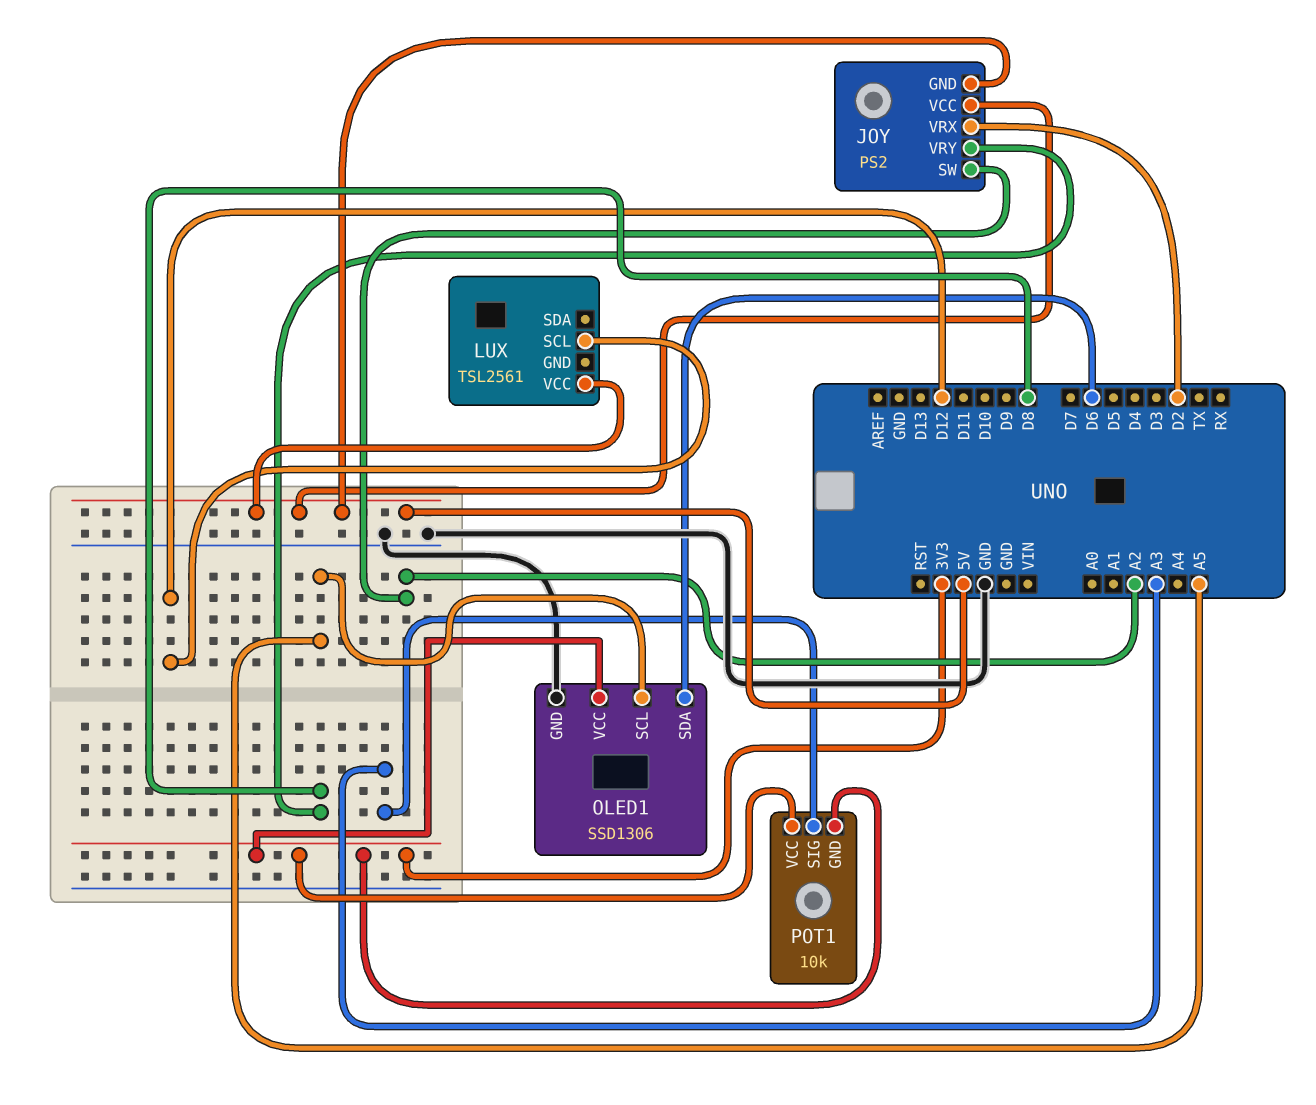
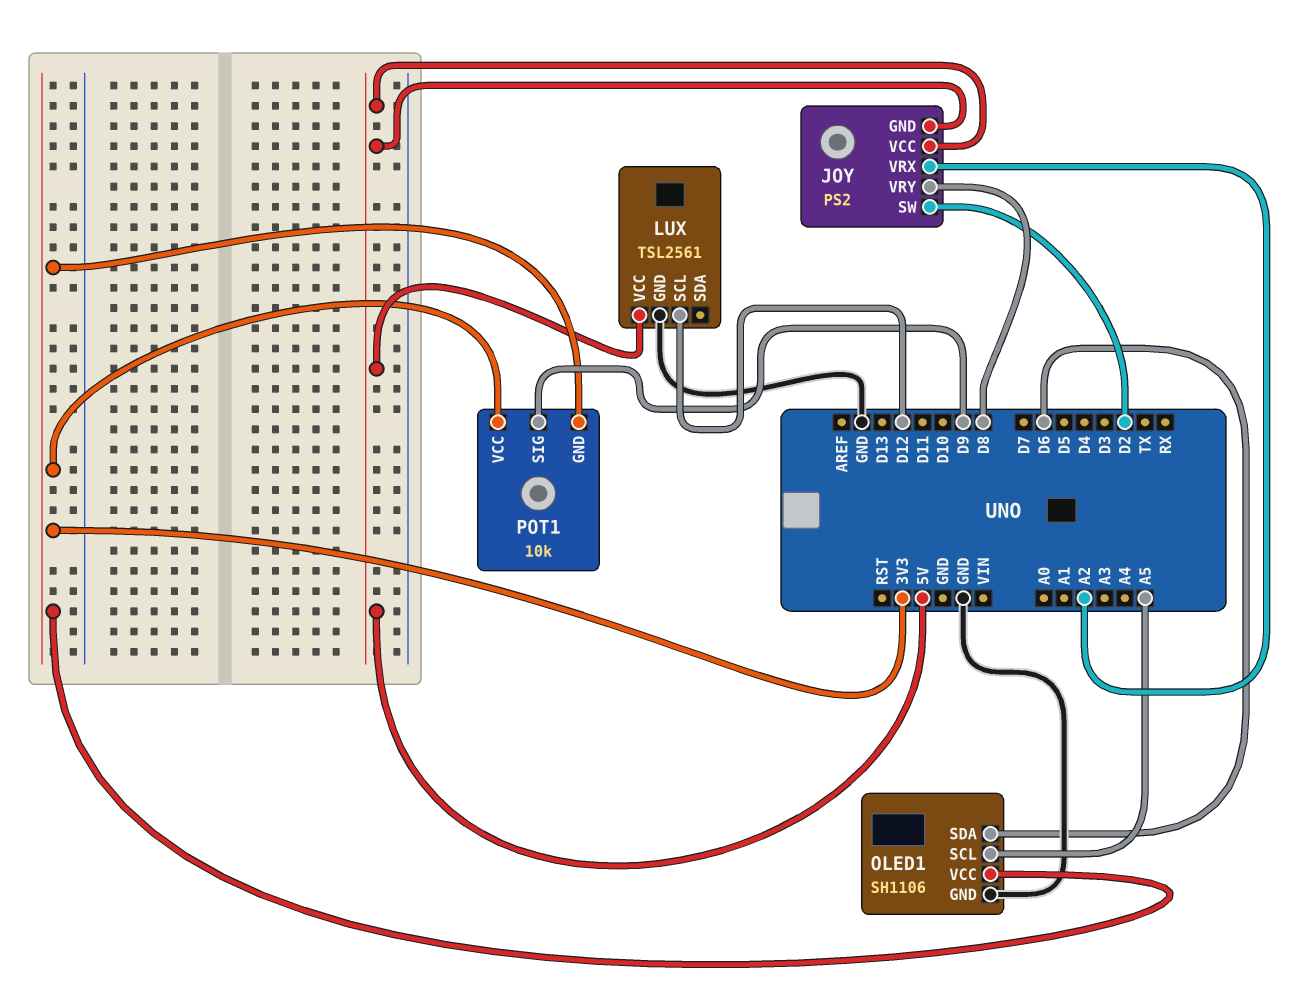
JOY pin SW: A2 -> D2
JOY pin VRX: D2 -> A2
LUX pin GND: none -> GND
OLED1: SSD1306 -> SH1106
POT1 pin SIG: A3 -> D9

